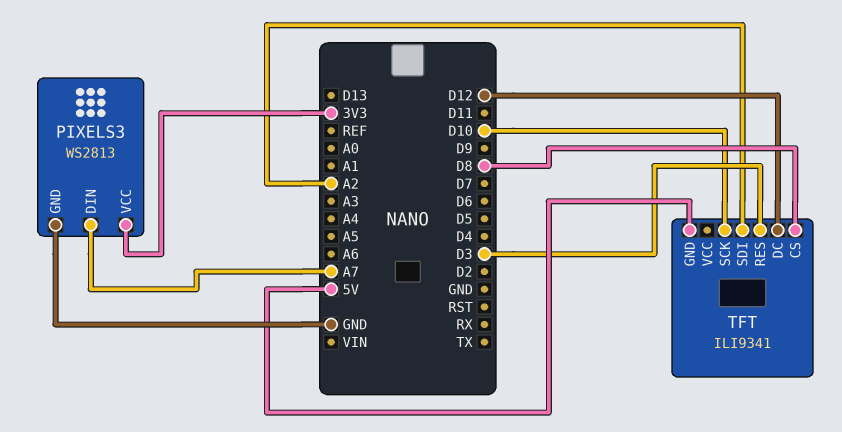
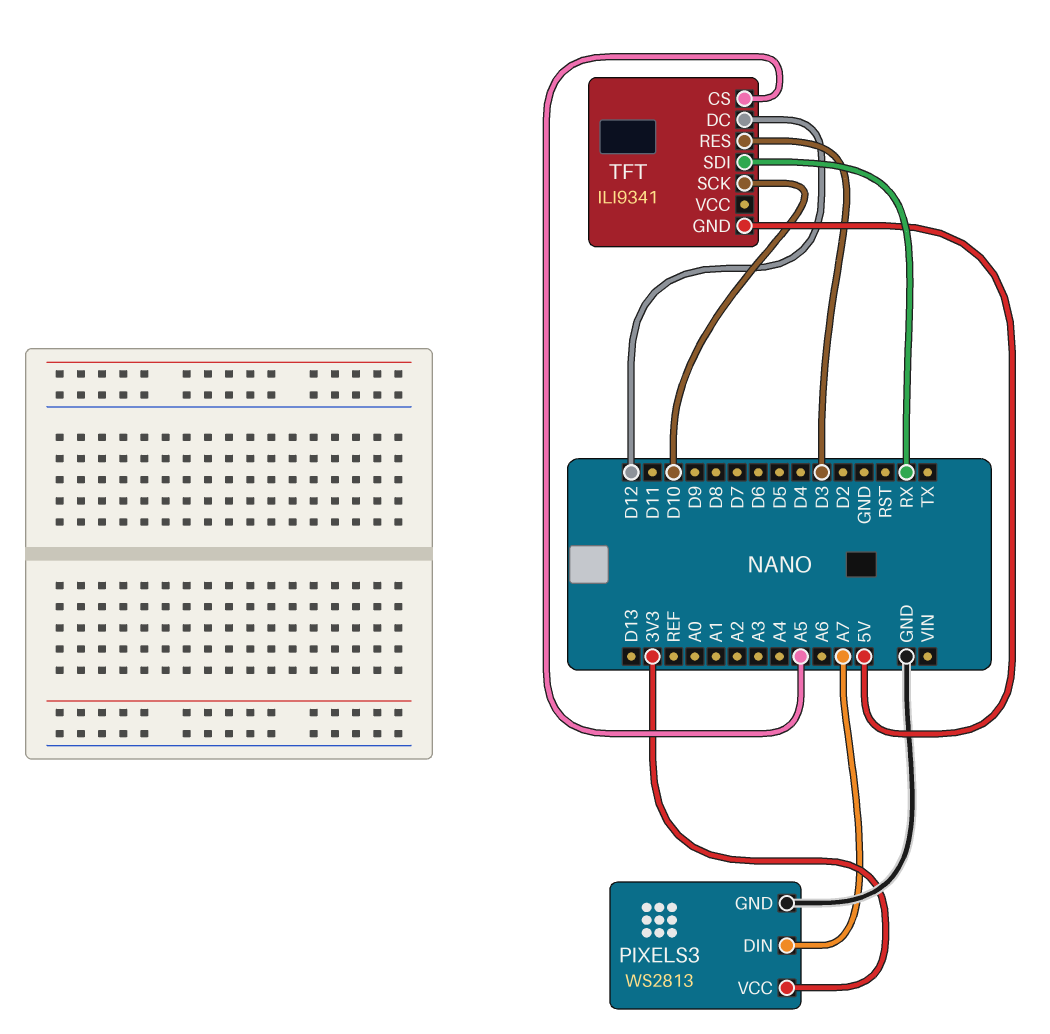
TFT pin CS: D8 -> A5
TFT pin SDI: A2 -> RX

